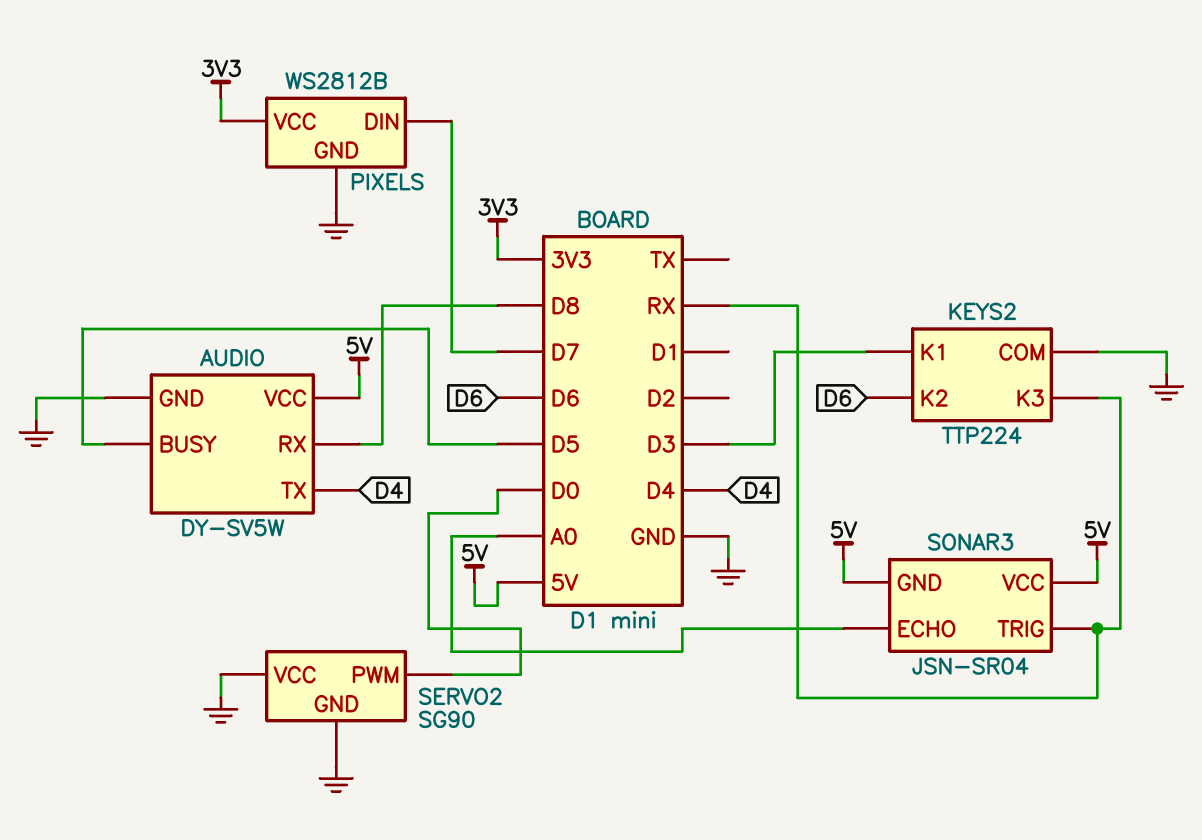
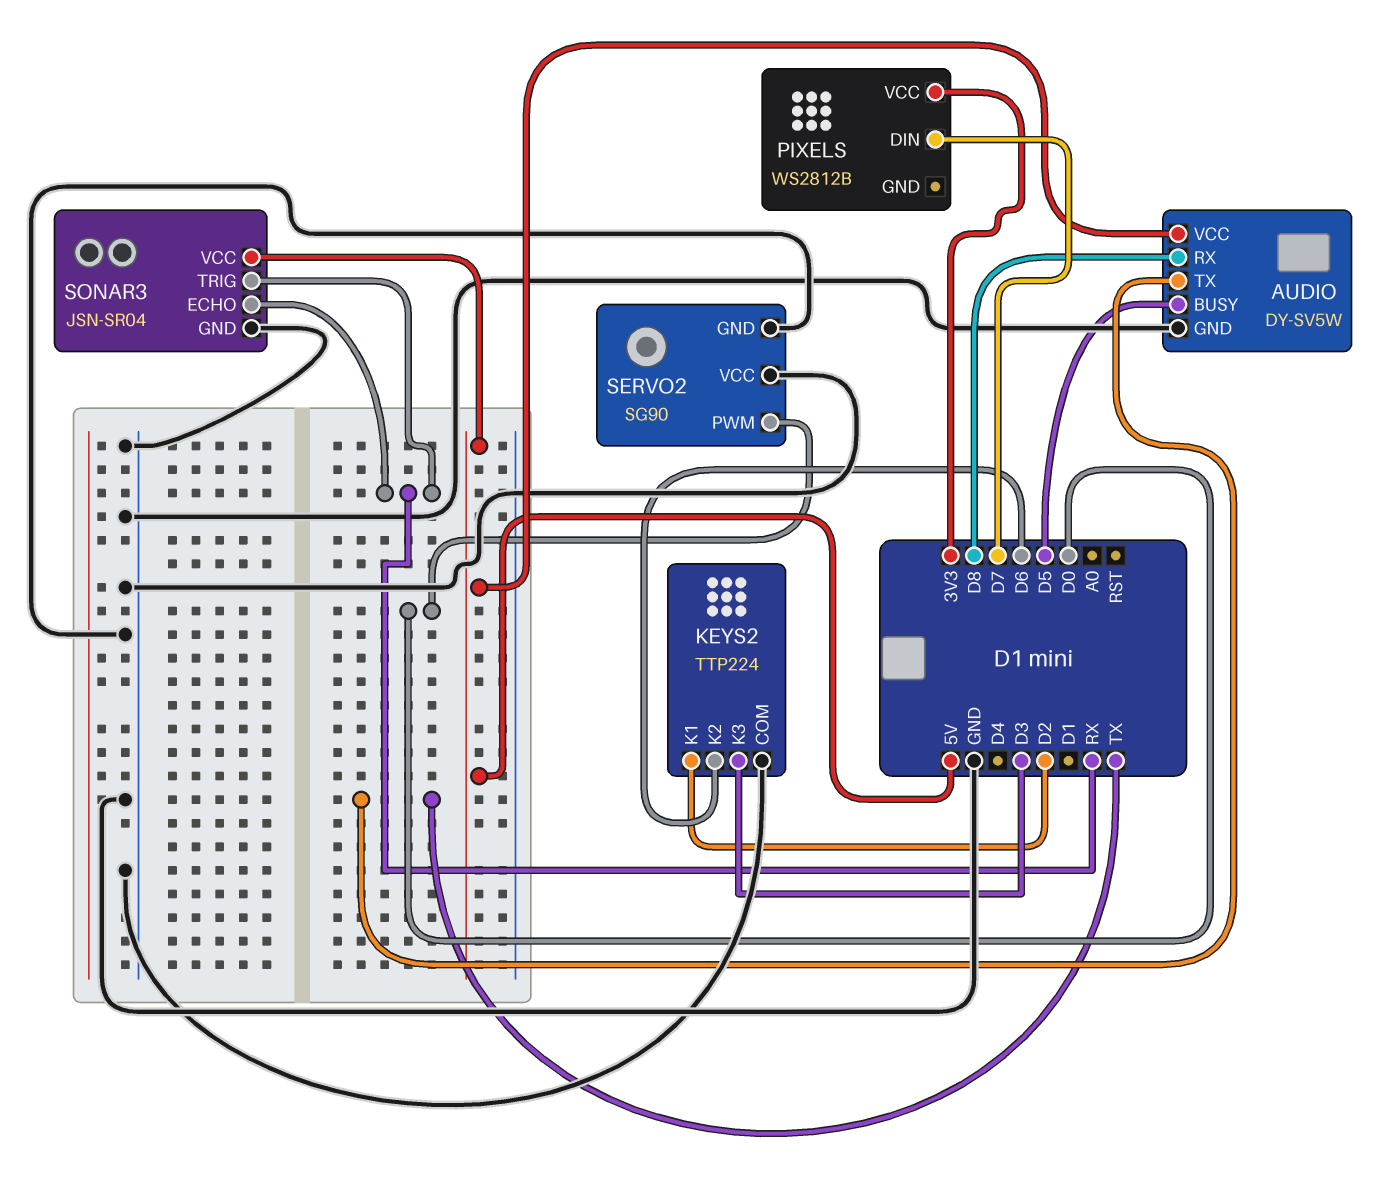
AUDIO pin TX: D4 -> TX
KEYS2 pin K1: D3 -> D2
KEYS2 pin K3: RX -> D3
PIXELS pin GND: GND -> none
SONAR3 pin ECHO: A0 -> RX
SONAR3 pin GND: 5V -> GND

